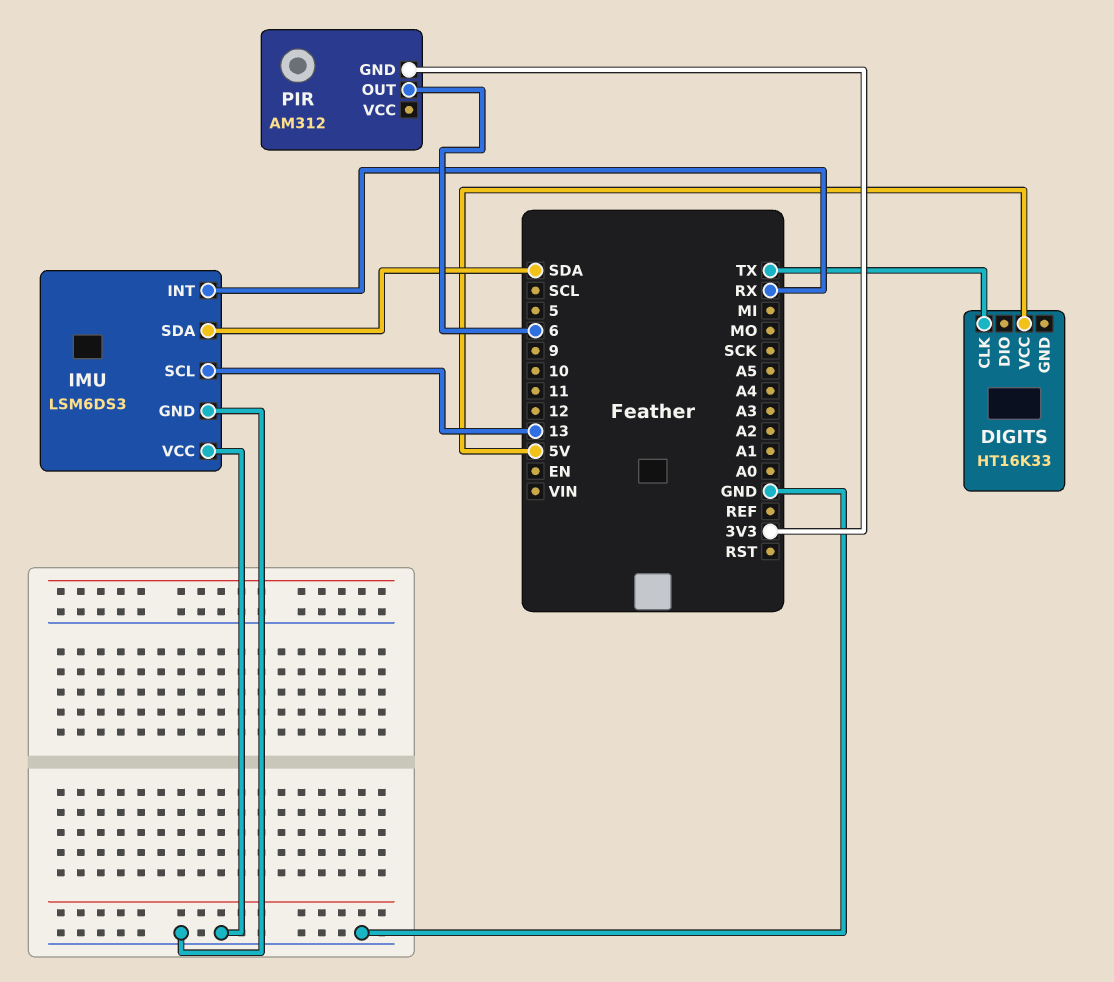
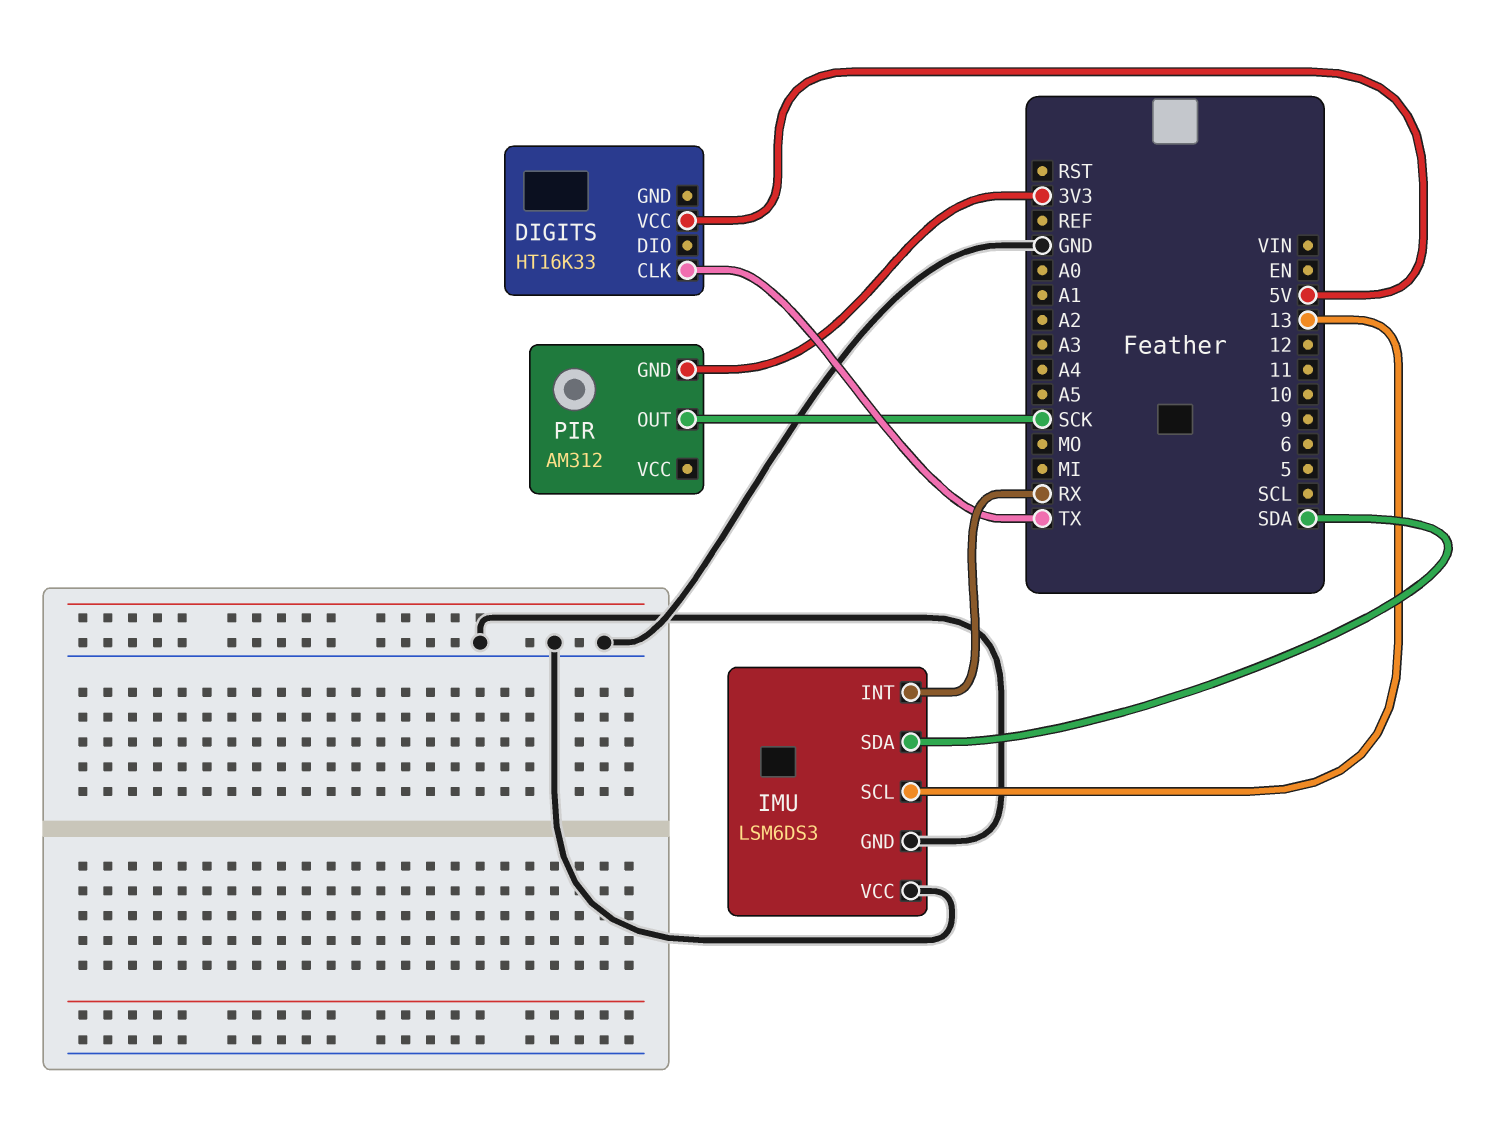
PIR pin OUT: 6 -> SCK

